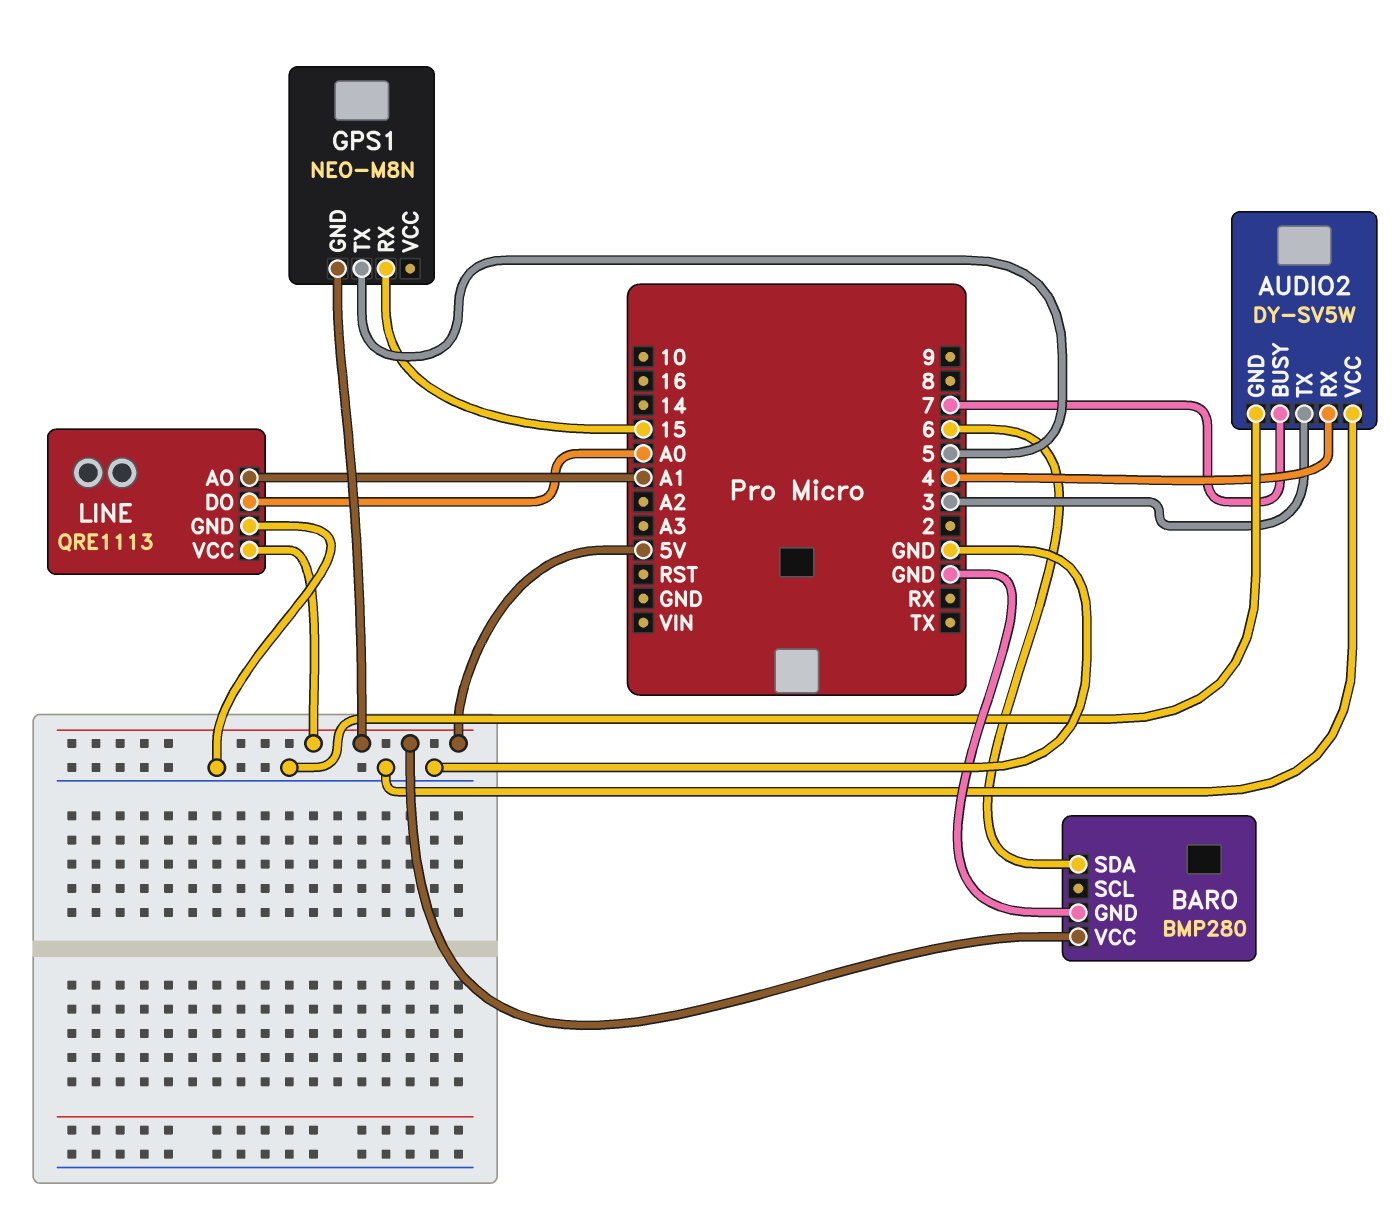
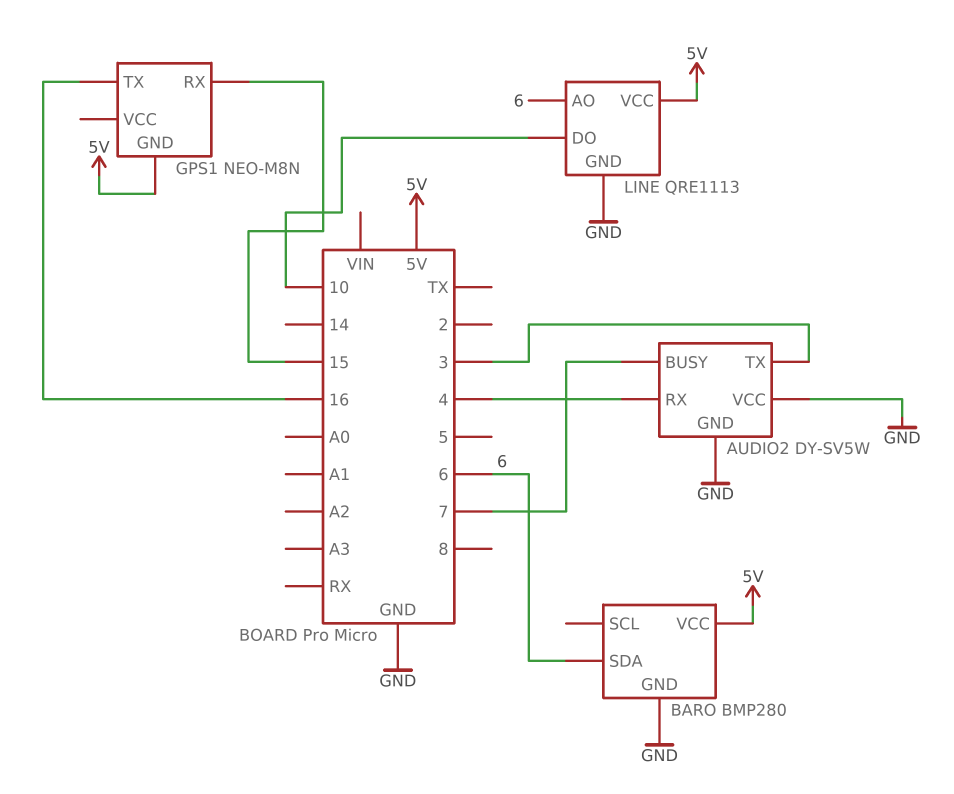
GPS1 pin TX: 5 -> 16
LINE pin AO: A1 -> 6
LINE pin DO: A0 -> 10

